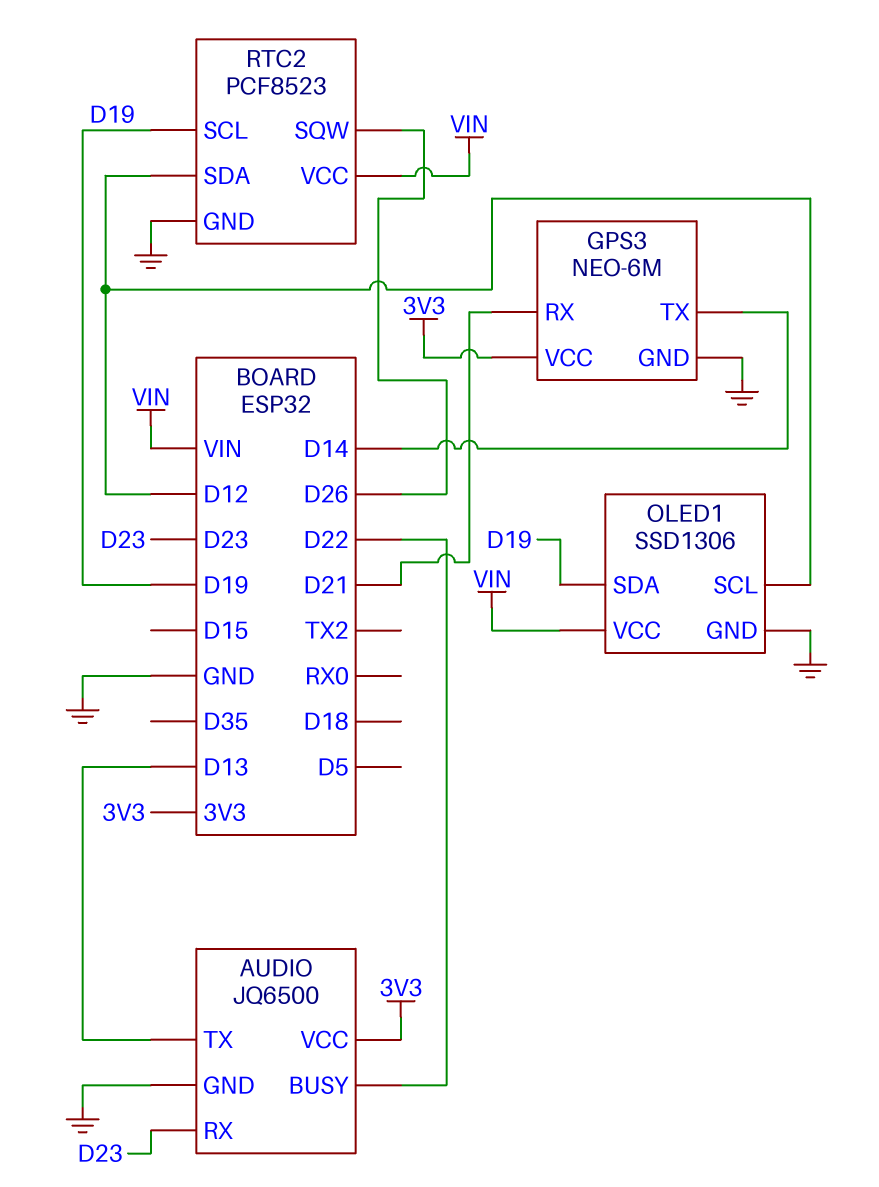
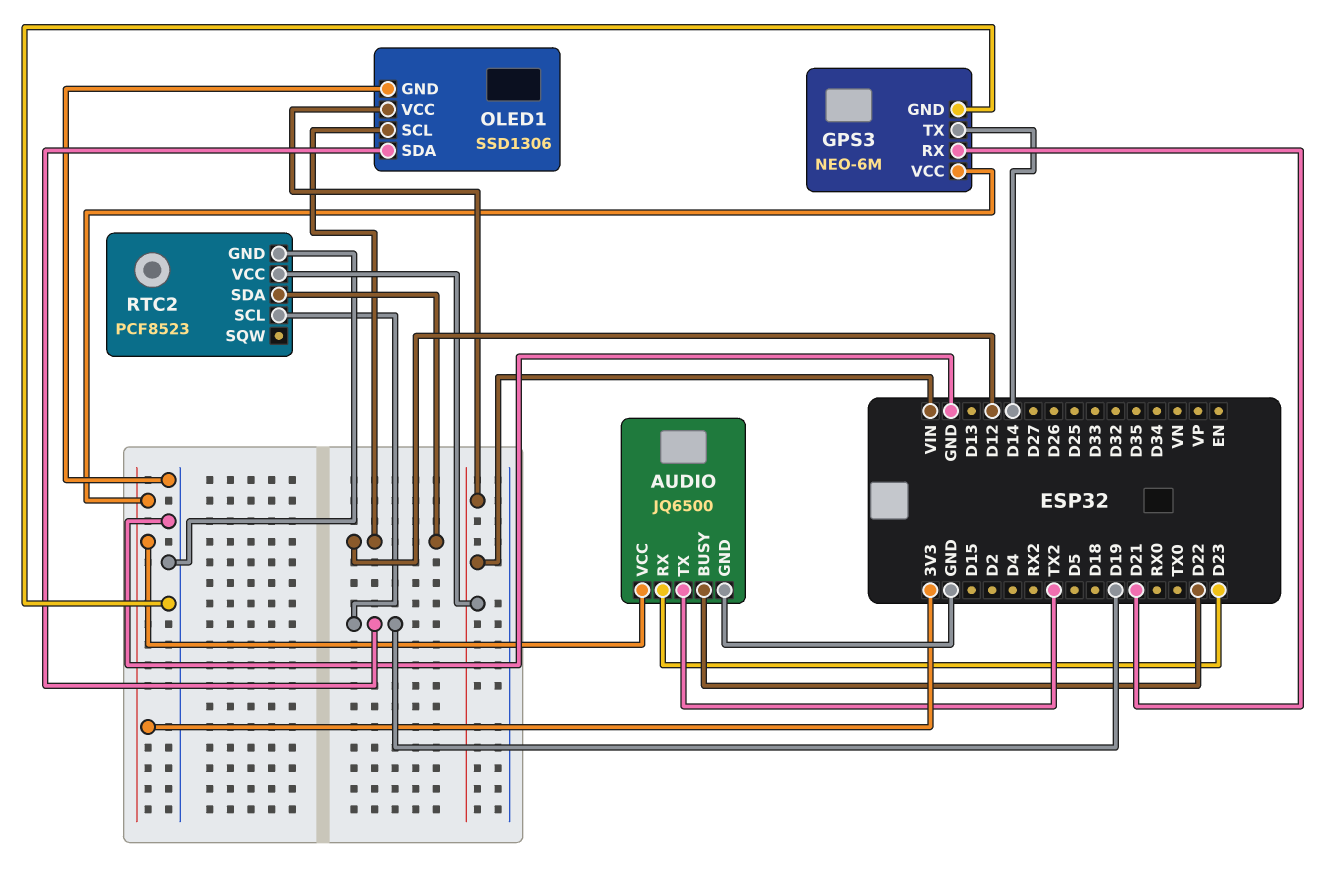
AUDIO pin TX: D13 -> TX2
RTC2 pin SQW: D26 -> none

